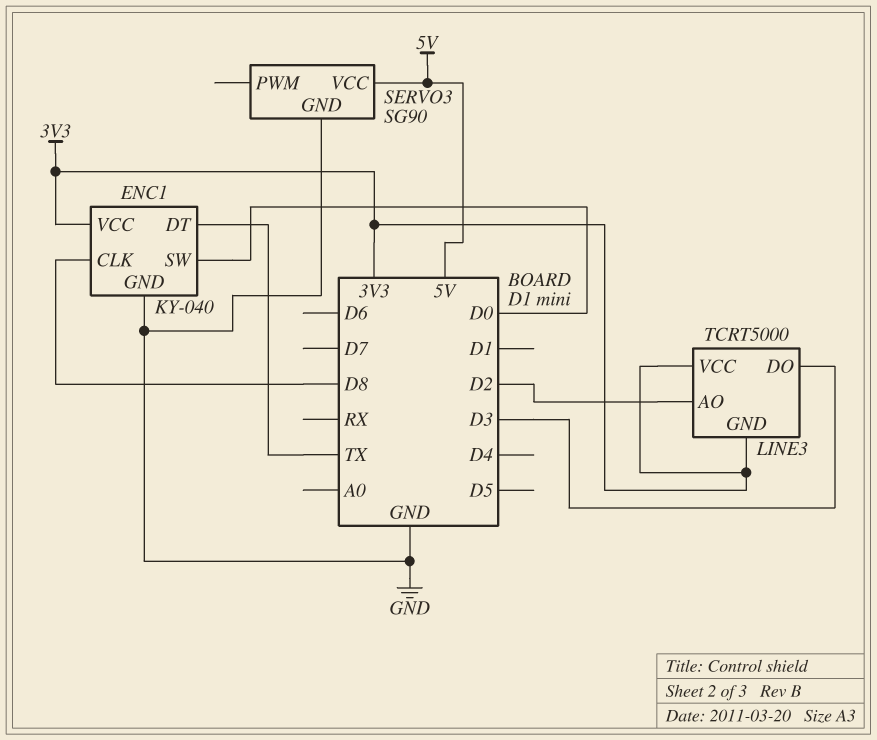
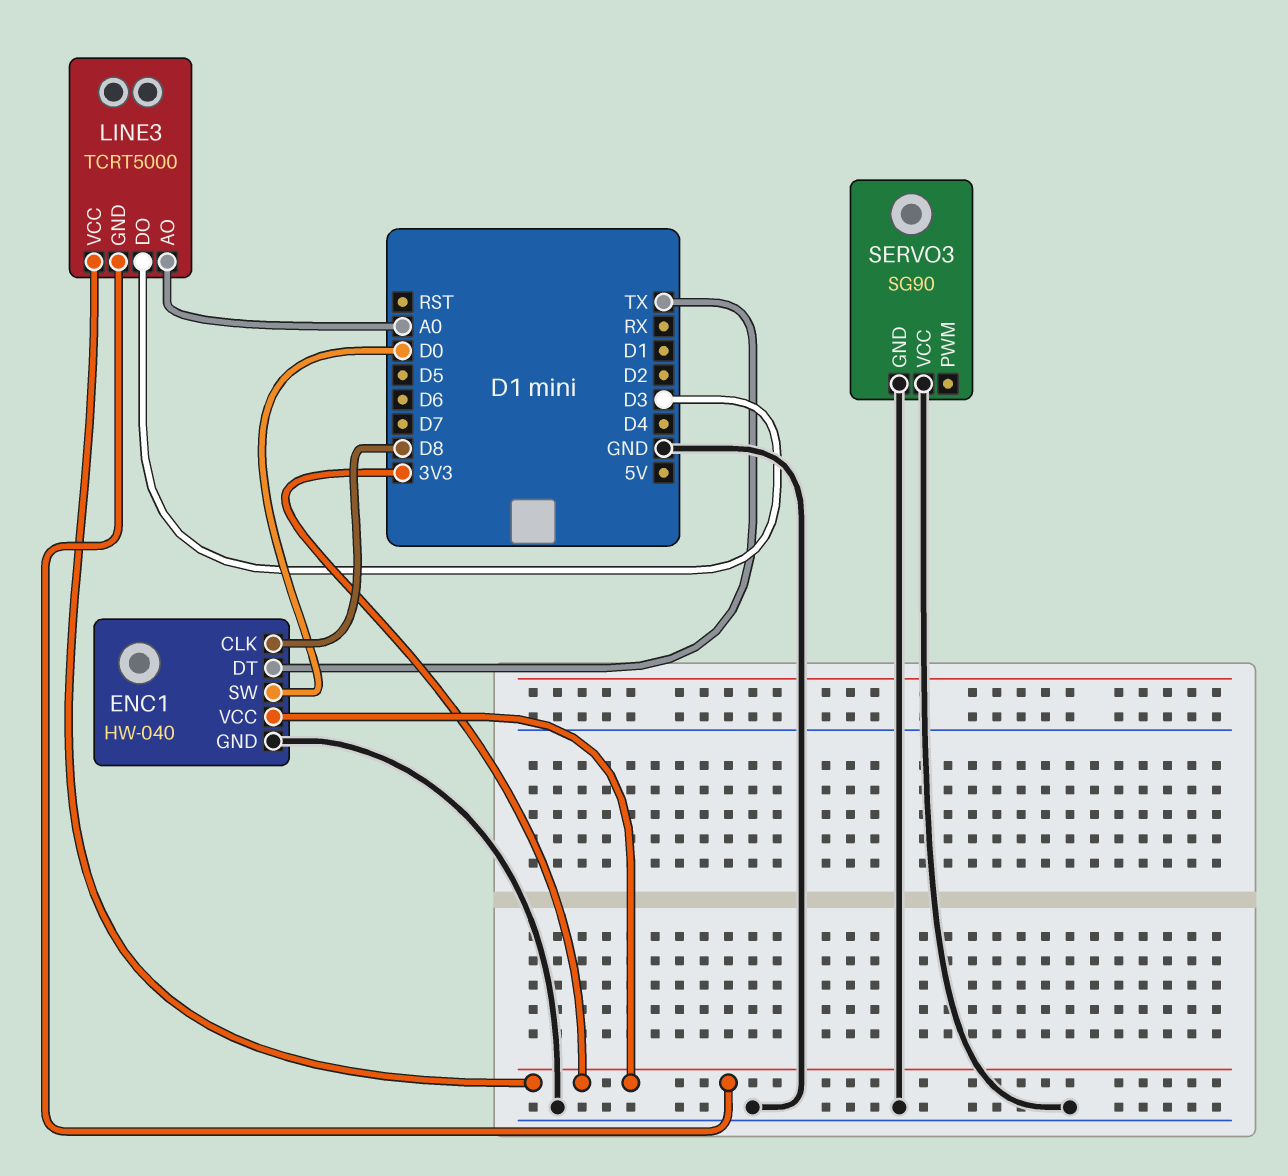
ENC1: KY-040 -> HW-040
LINE3 pin AO: D2 -> A0
SERVO3 pin VCC: 5V -> GND

